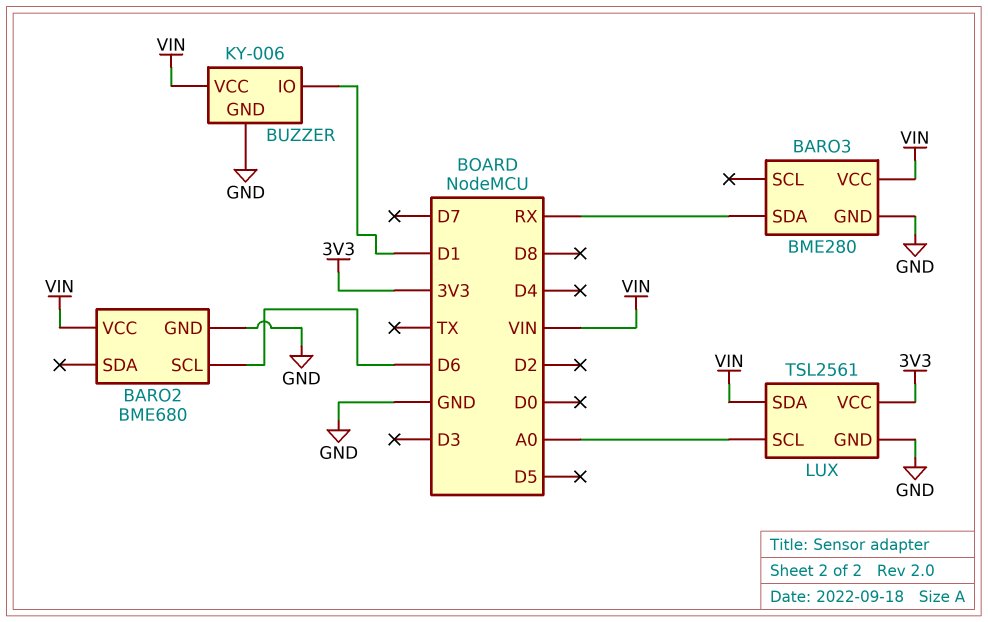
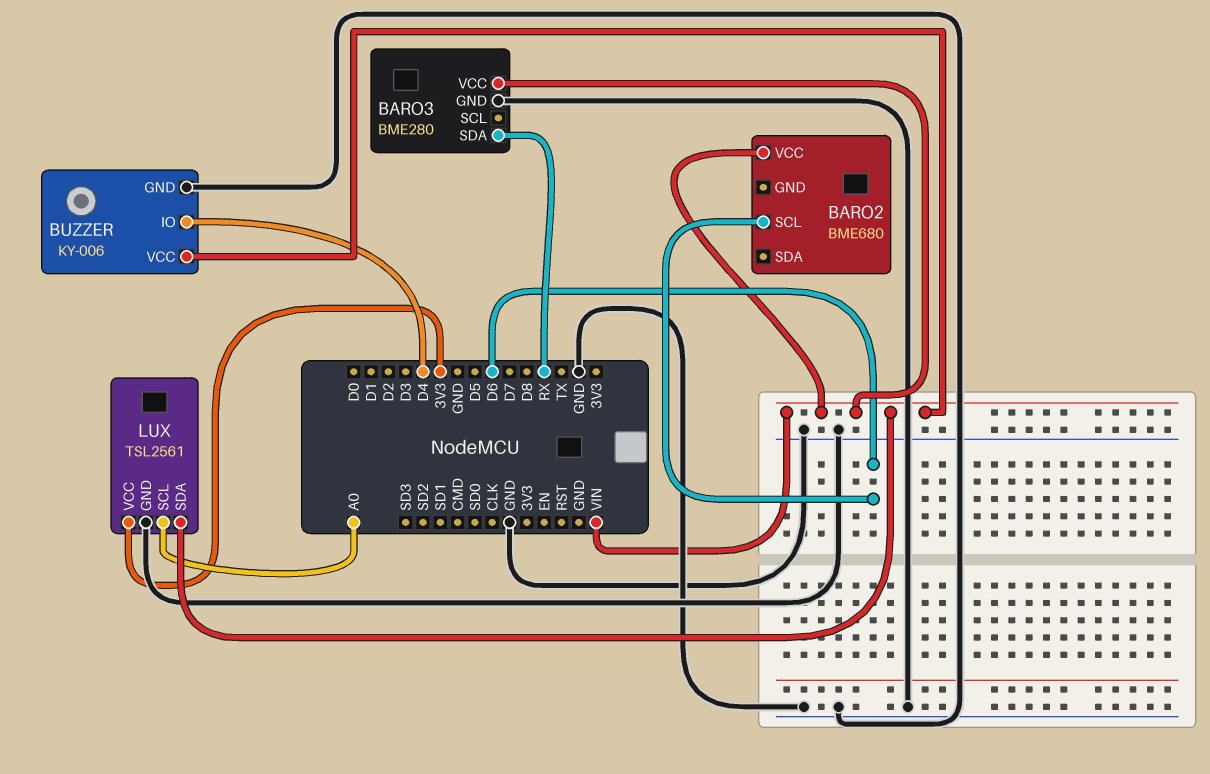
BARO2 pin GND: GND -> none
BUZZER pin IO: D1 -> D4

